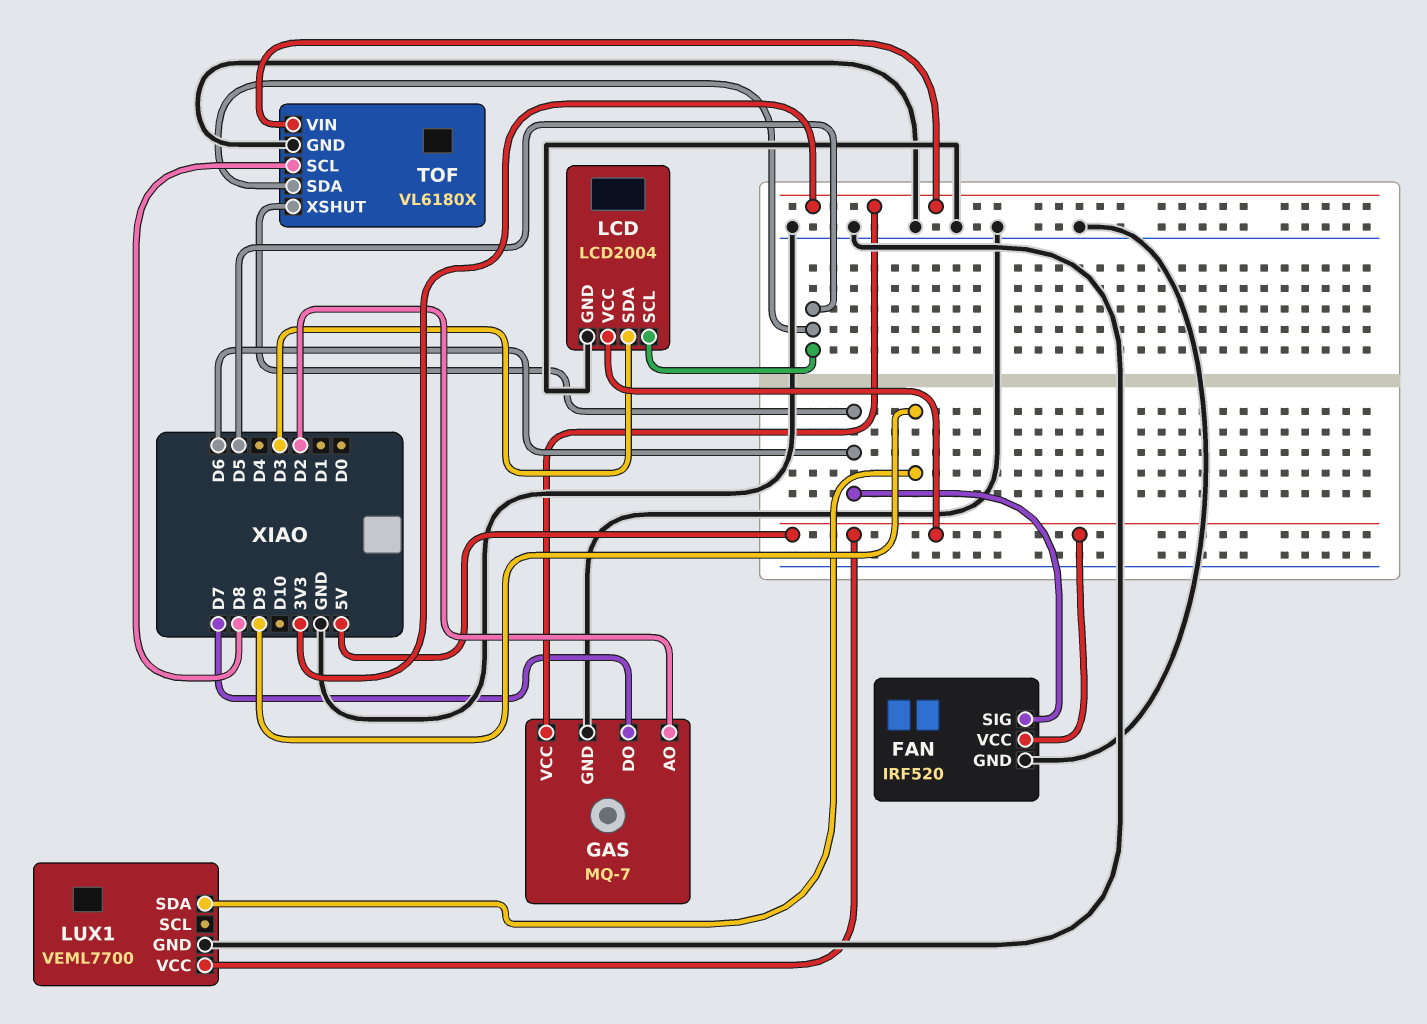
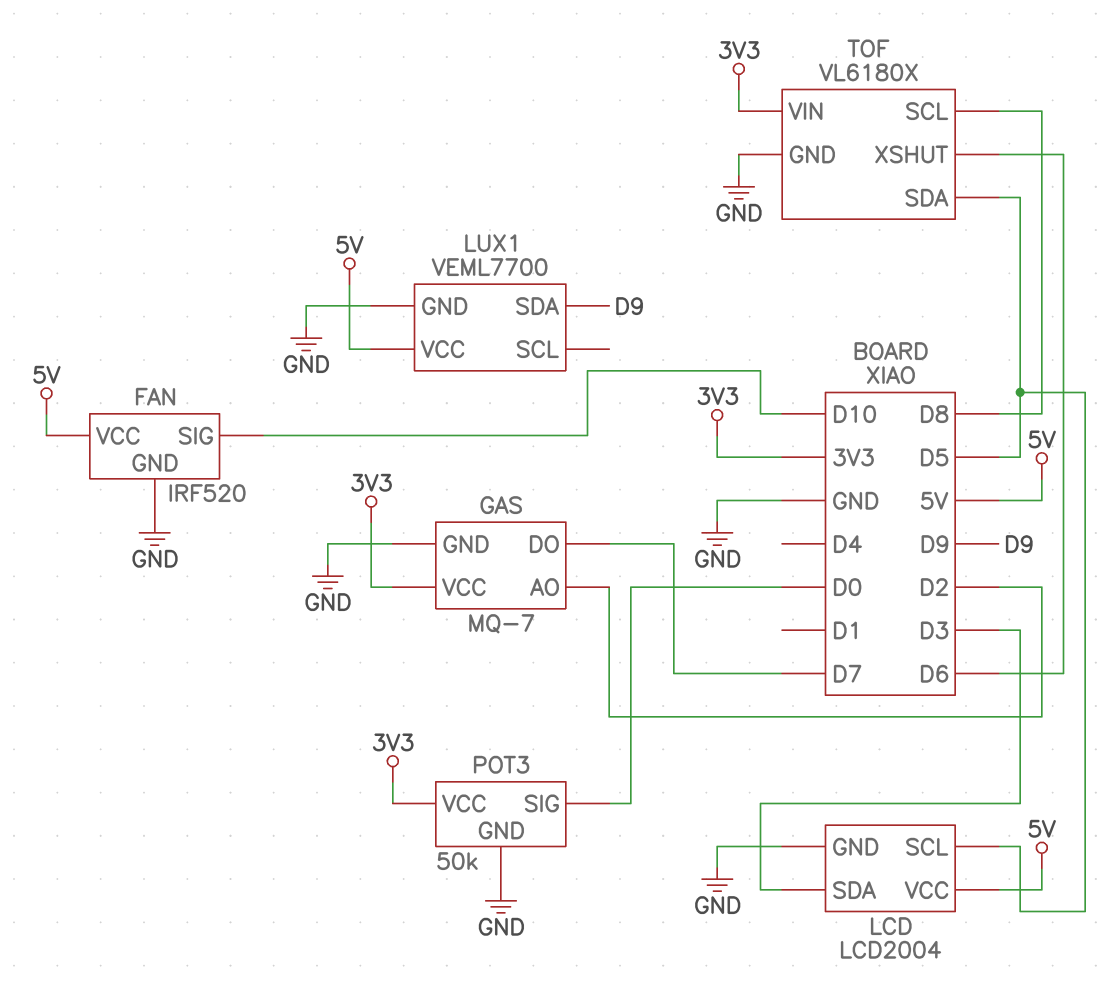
FAN pin SIG: D6 -> D10
POT3: none -> 50k
POT3 pin GND: none -> GND
POT3 pin SIG: none -> D0
POT3 pin VCC: none -> 3V3

